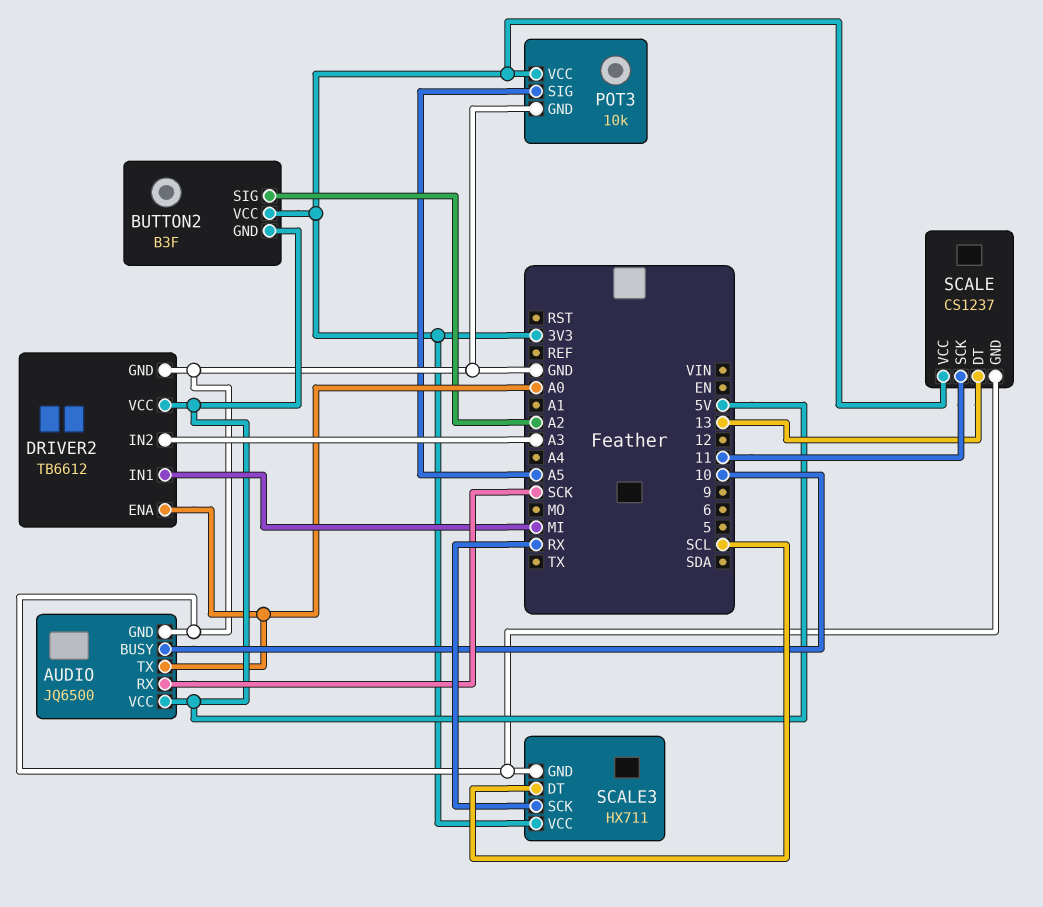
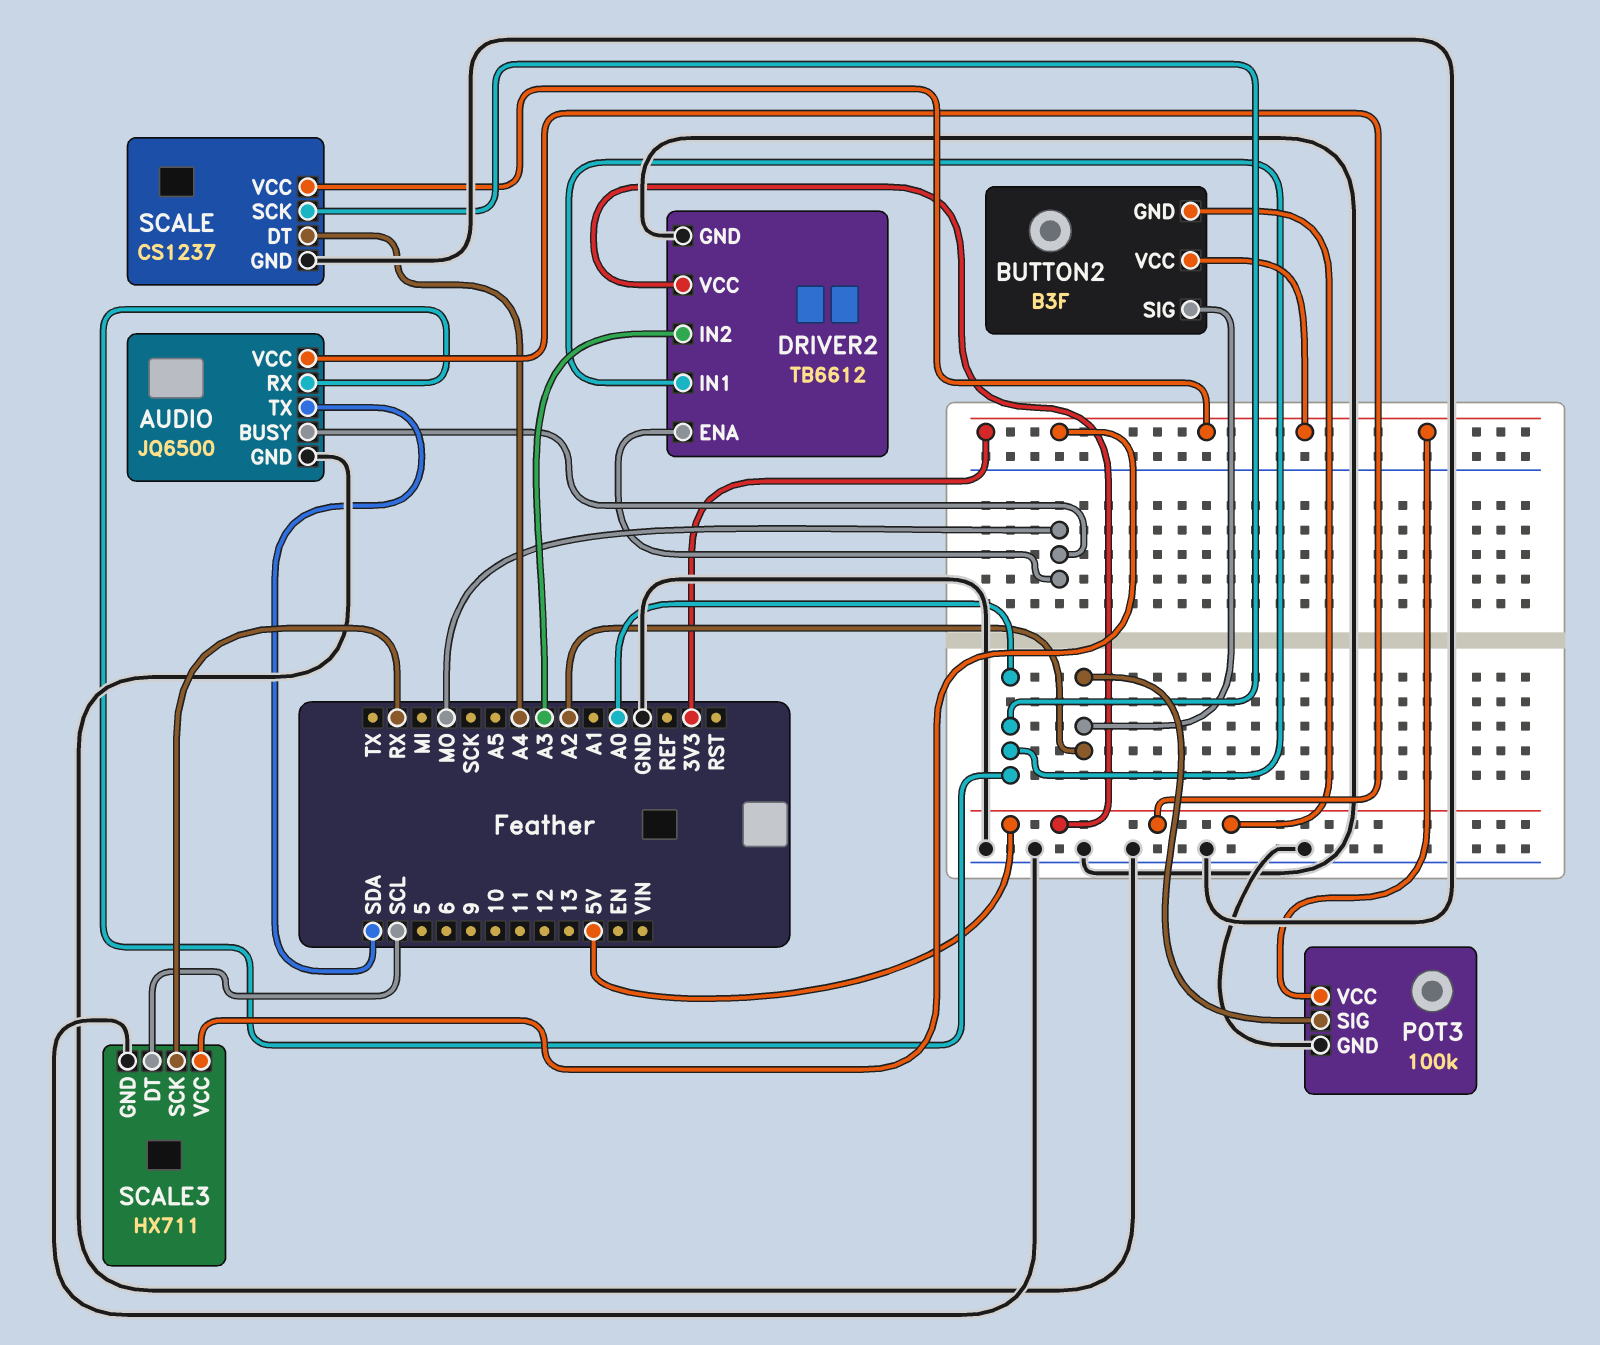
AUDIO pin BUSY: 10 -> MO
AUDIO pin RX: SCK -> A0
AUDIO pin TX: A0 -> SDA
DRIVER2 pin ENA: A0 -> MO
DRIVER2 pin IN1: MI -> A0
POT3: 10k -> 100k
POT3 pin SIG: A5 -> A2
SCALE pin DT: 13 -> A4
SCALE pin SCK: 11 -> A0

